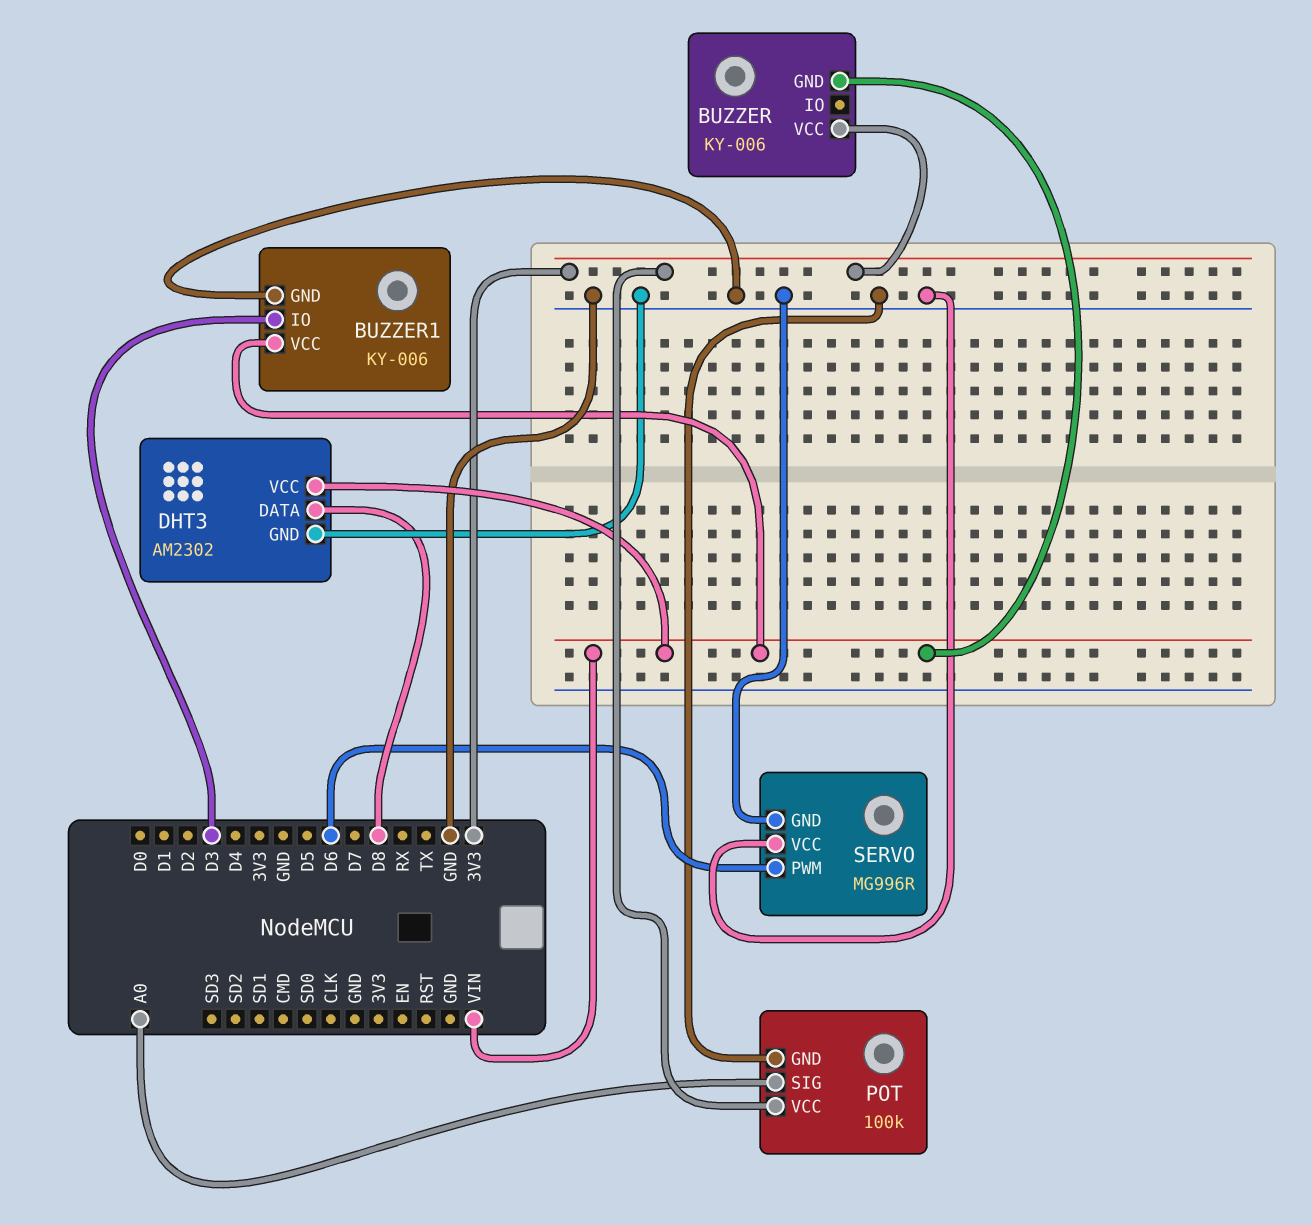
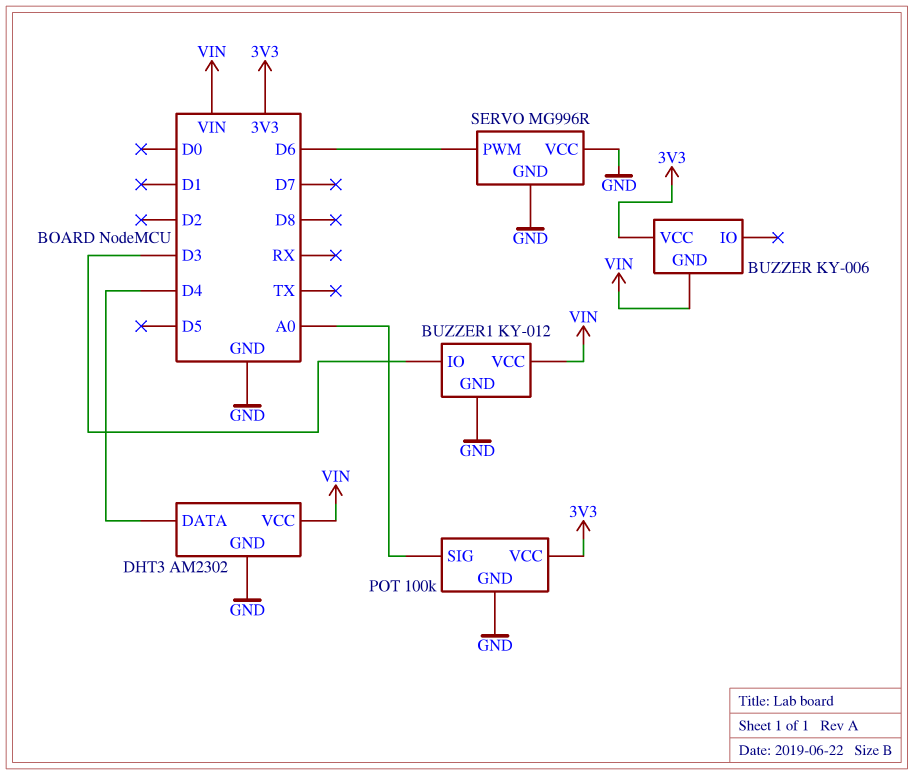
BUZZER1: KY-006 -> KY-012
DHT3 pin DATA: D8 -> D4

